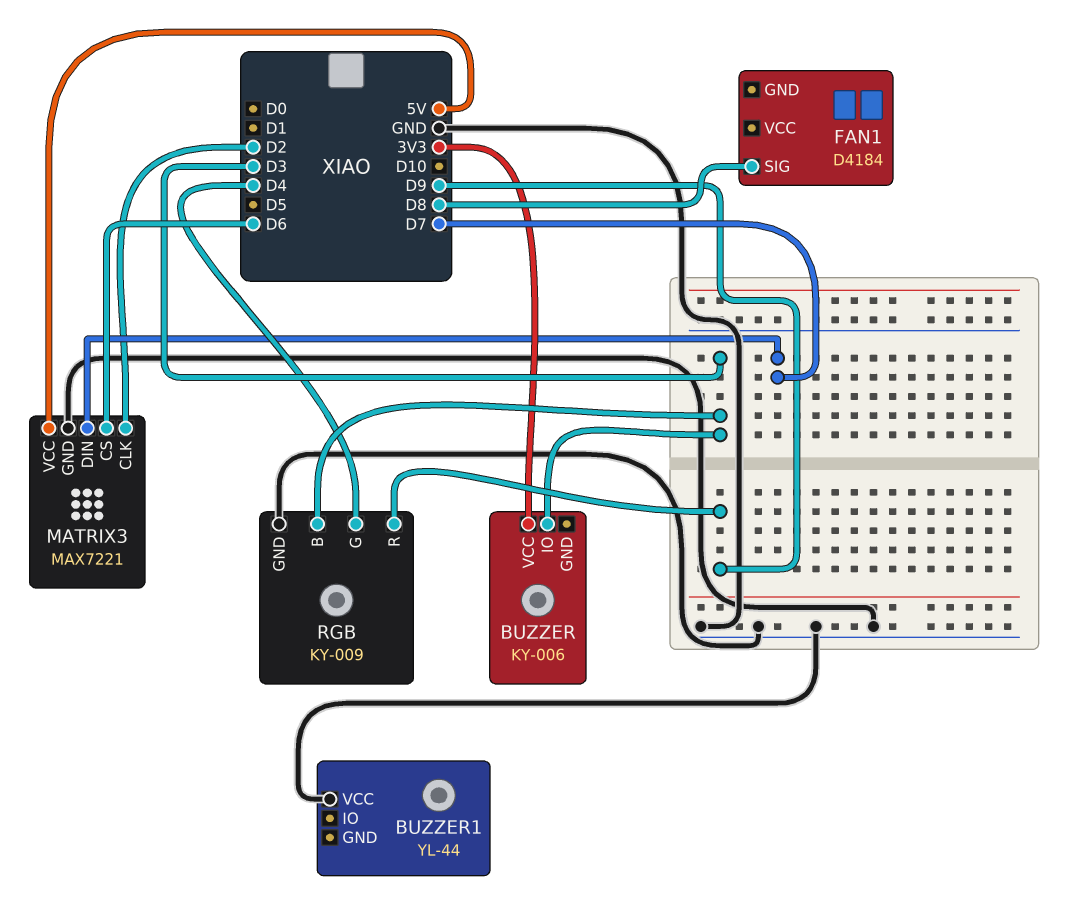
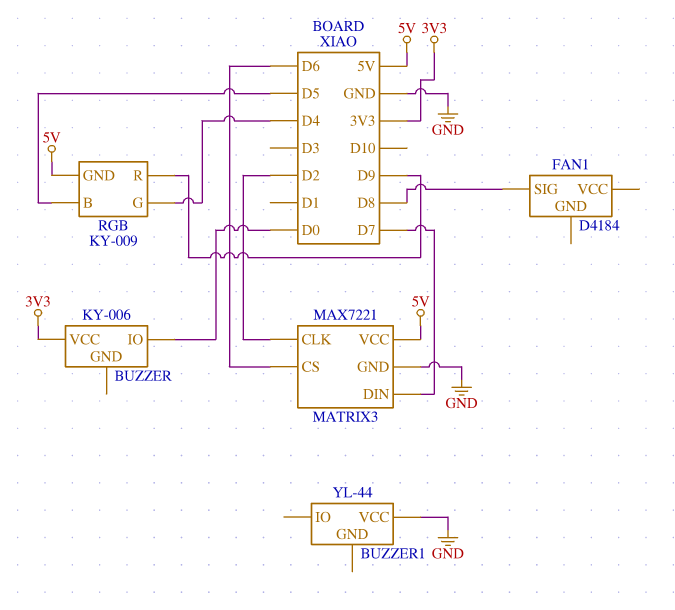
BUZZER pin IO: D3 -> D0
RGB pin B: D3 -> D5
RGB pin GND: GND -> 5V

